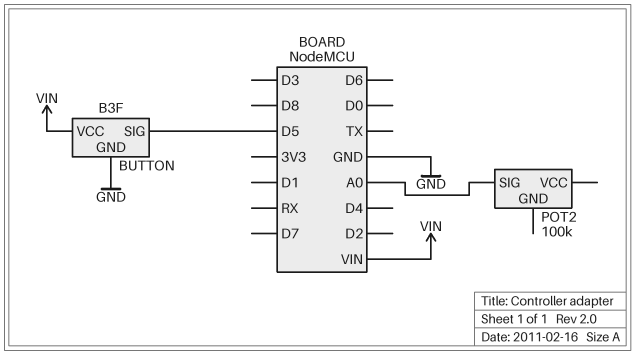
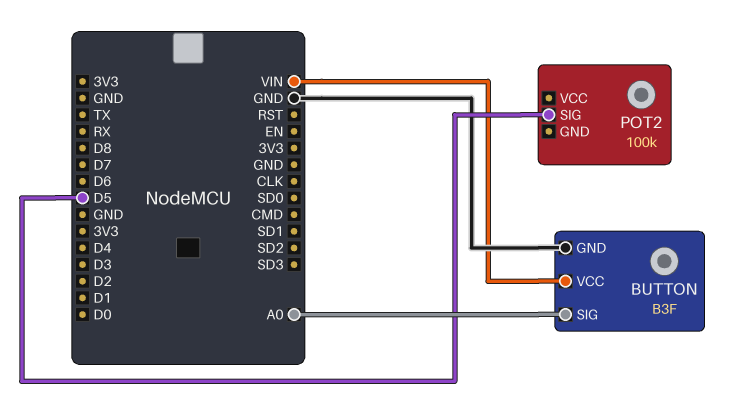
BUTTON pin SIG: D5 -> A0
POT2 pin SIG: A0 -> D5

